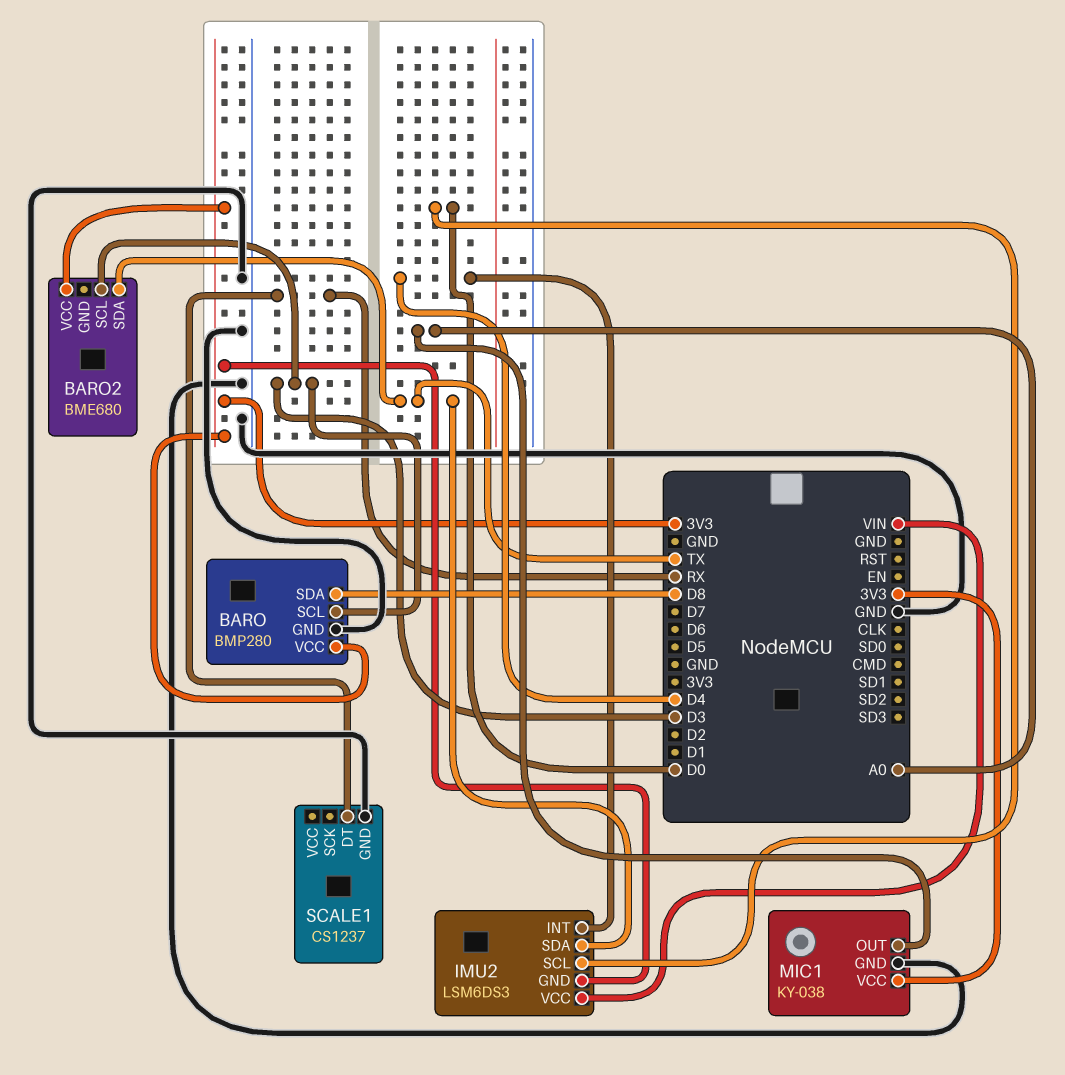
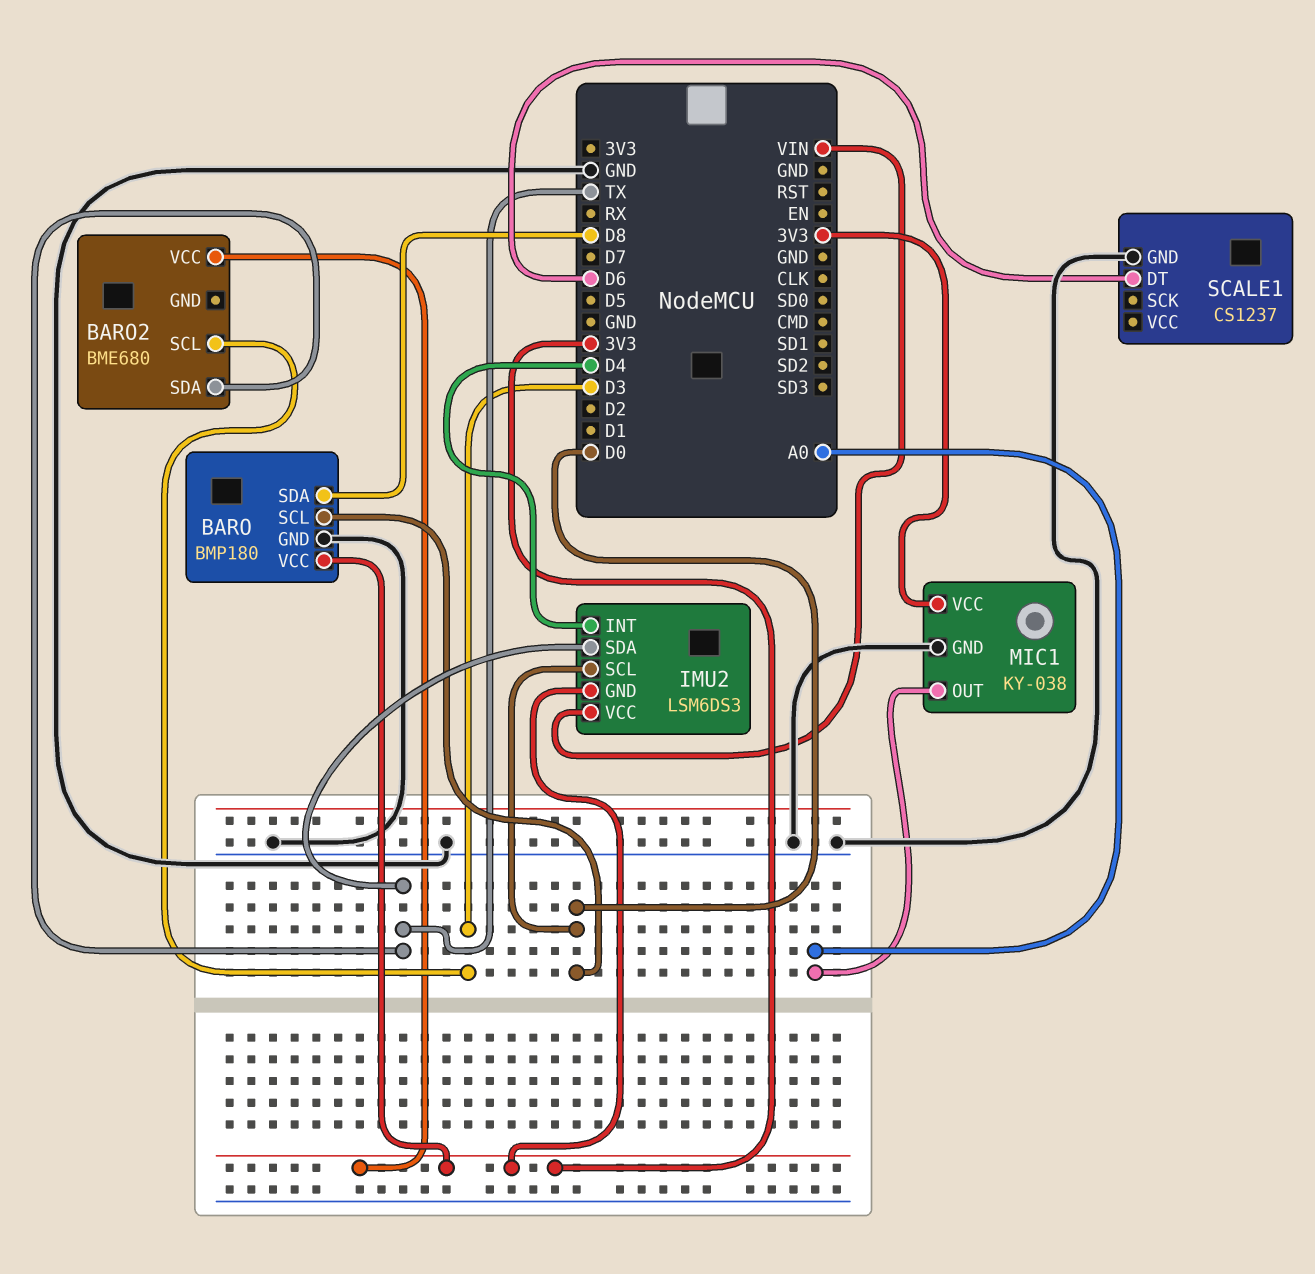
BARO: BMP280 -> BMP180
BARO pin SCL: D3 -> D0
SCALE1 pin DT: RX -> D6

